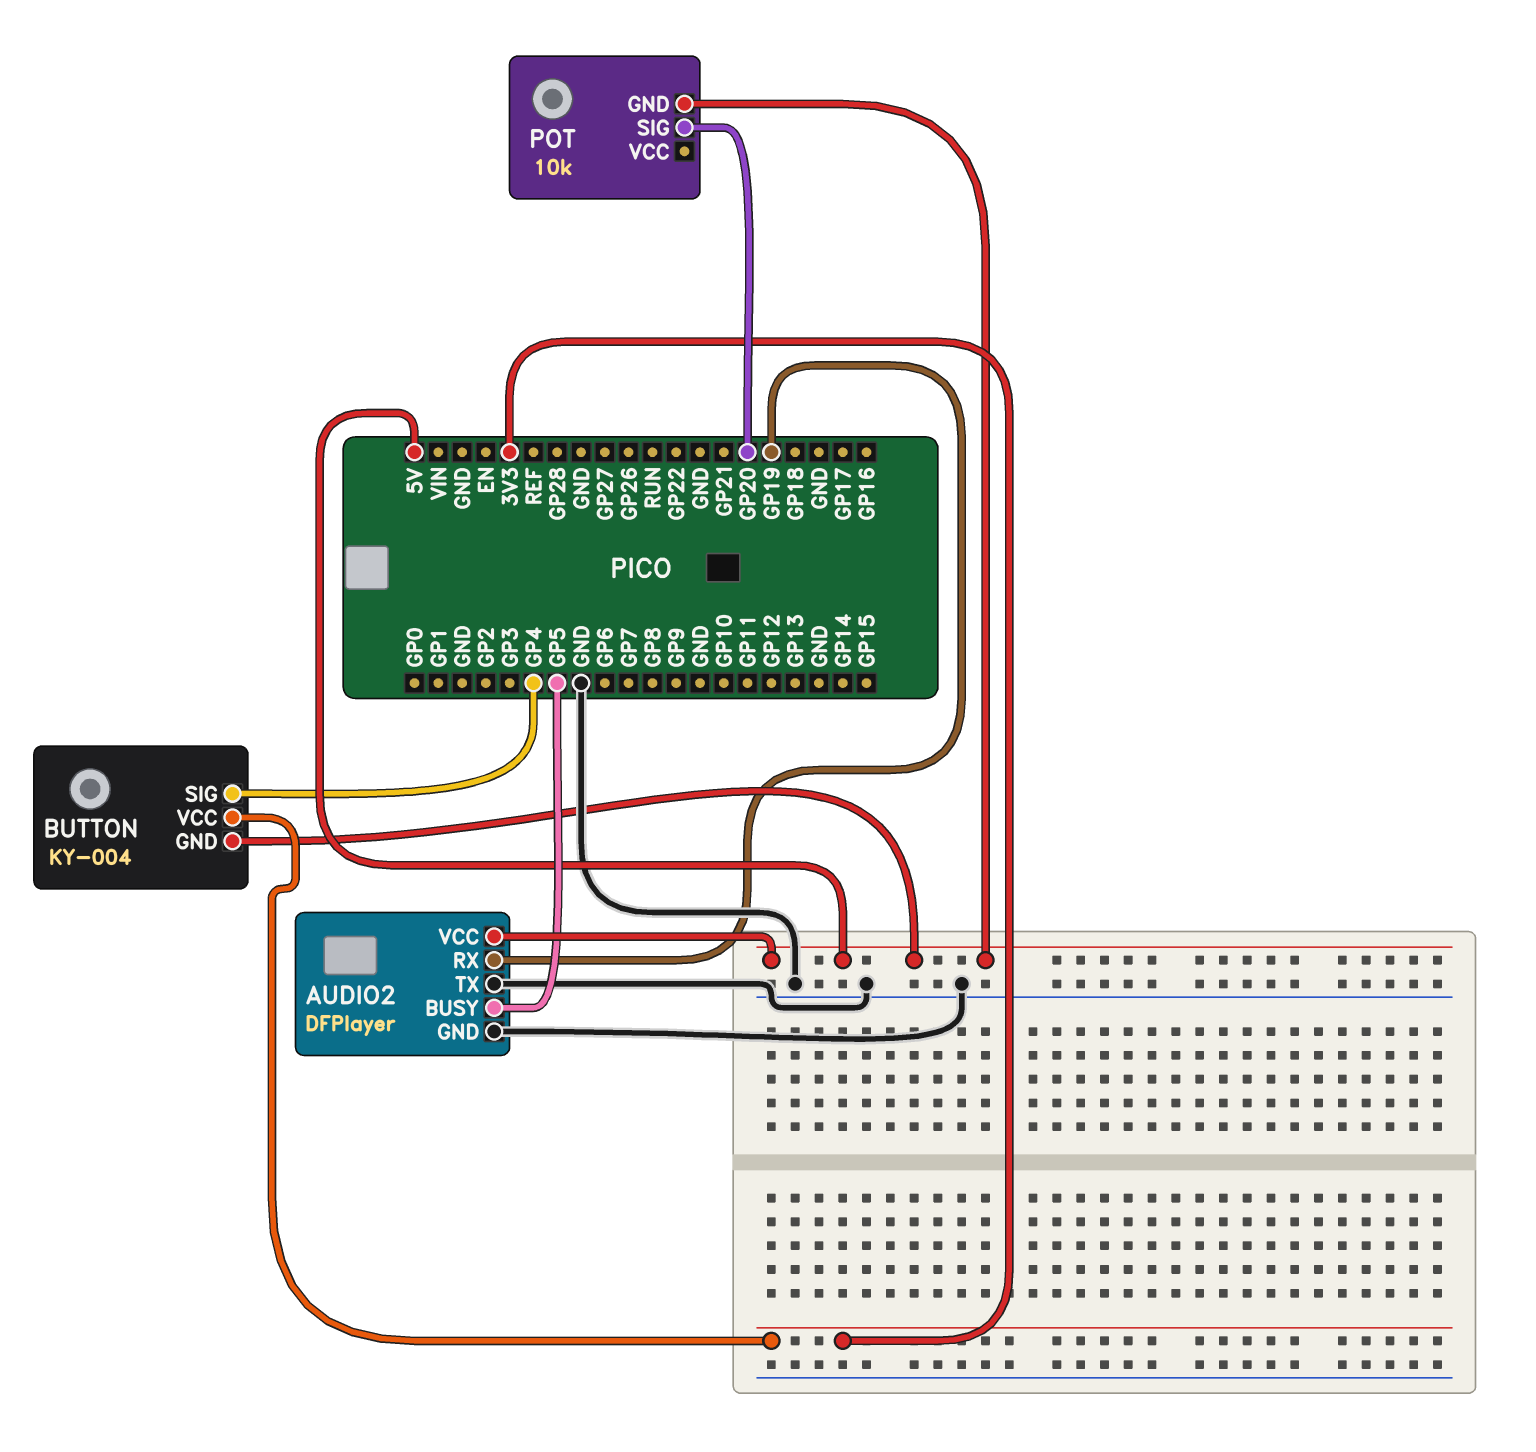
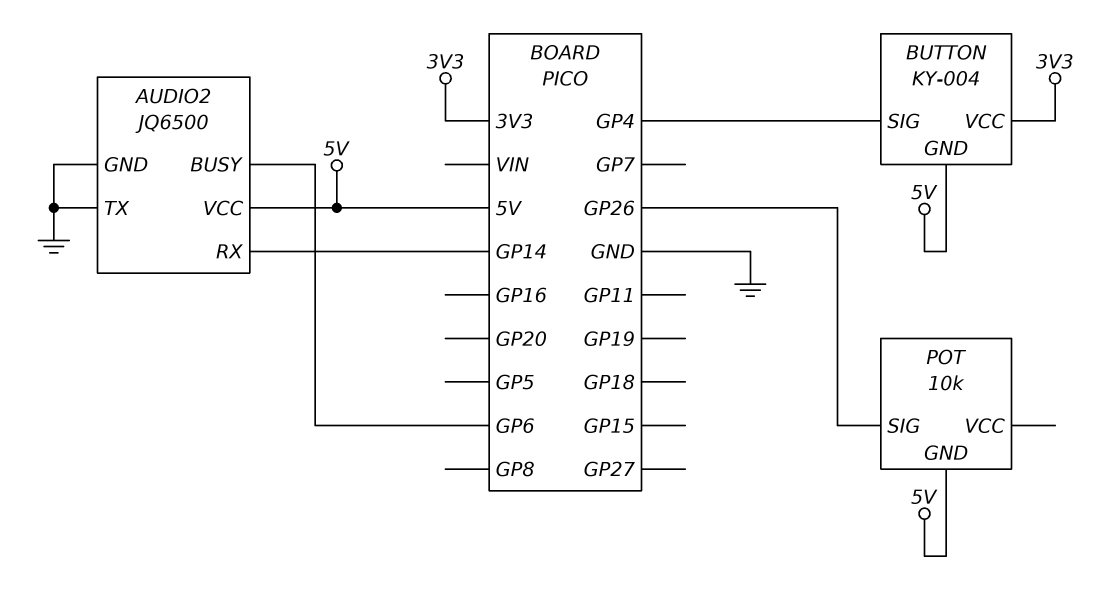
AUDIO2: DFPlayer -> JQ6500
AUDIO2 pin BUSY: GP5 -> GP6
AUDIO2 pin RX: GP19 -> GP14
POT pin SIG: GP20 -> GP26

